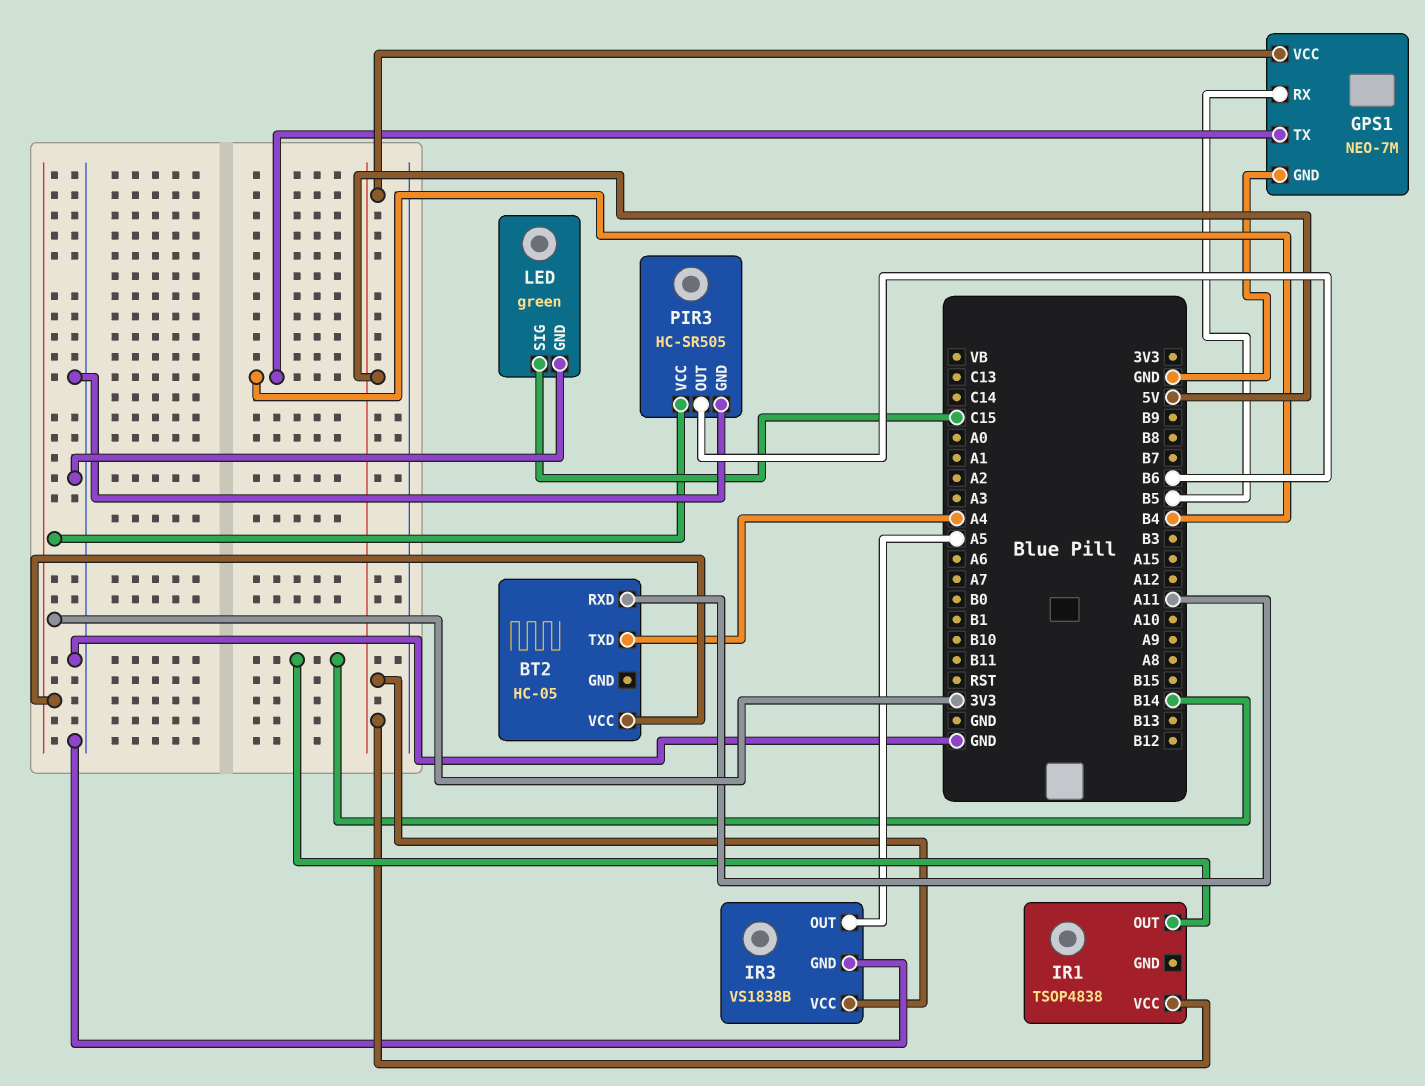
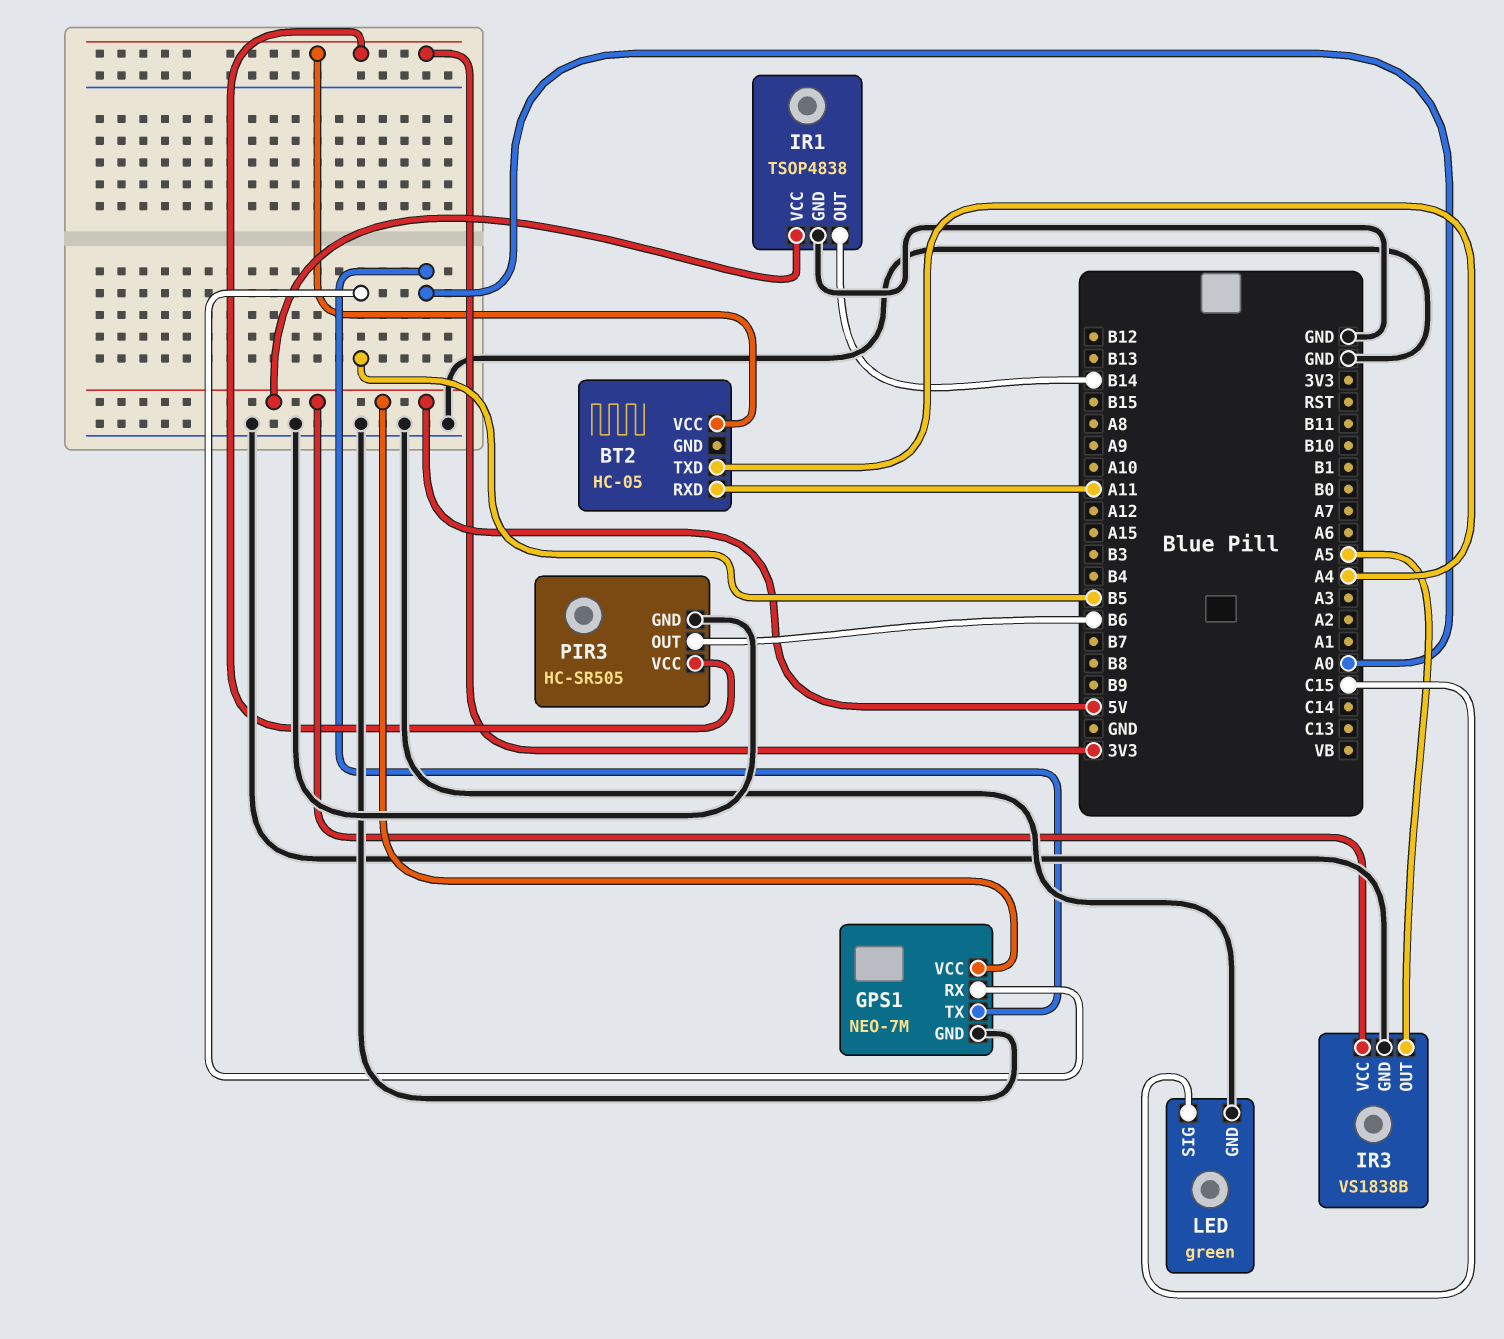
GPS1 pin TX: B4 -> A0
IR1 pin GND: none -> GND

